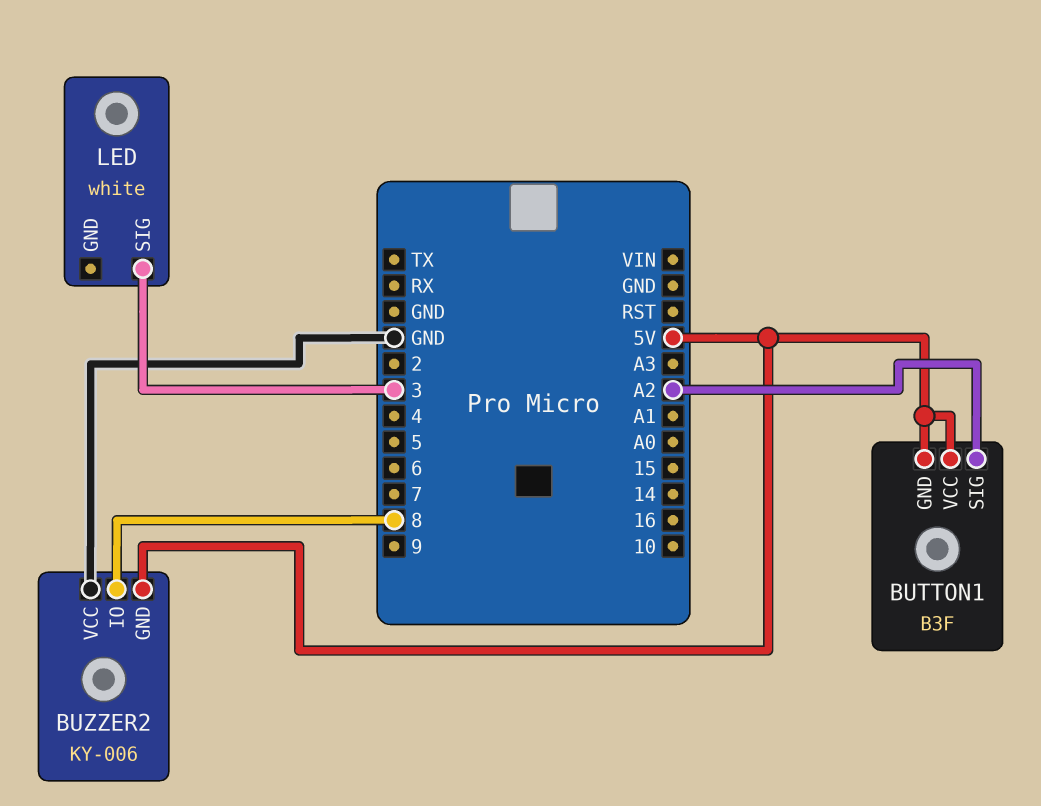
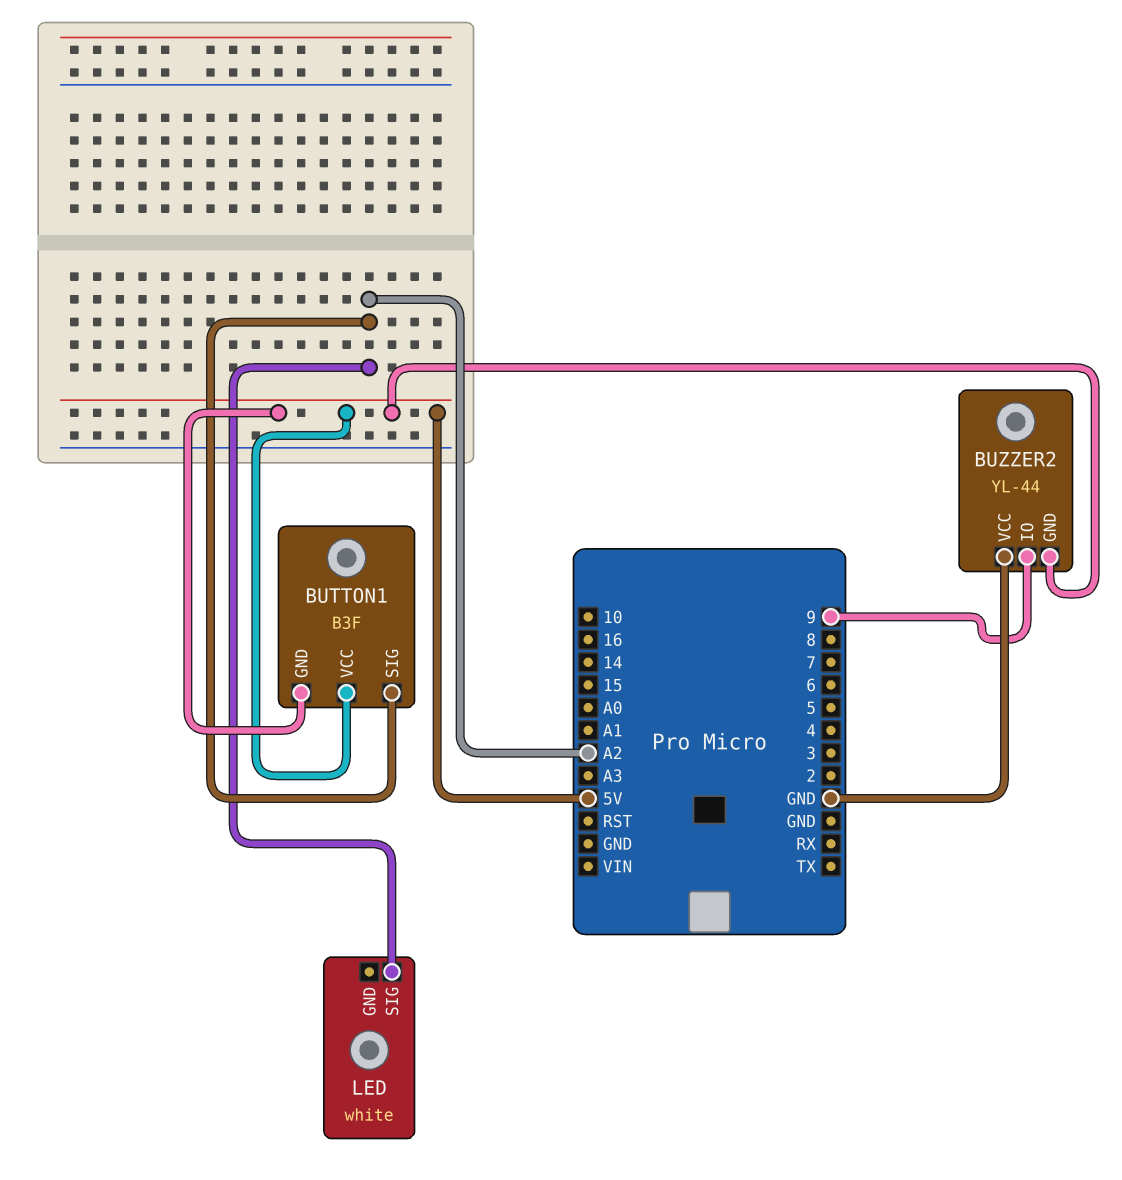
BUZZER2: KY-006 -> YL-44
BUZZER2 pin IO: 8 -> 9
LED pin SIG: 3 -> A2

